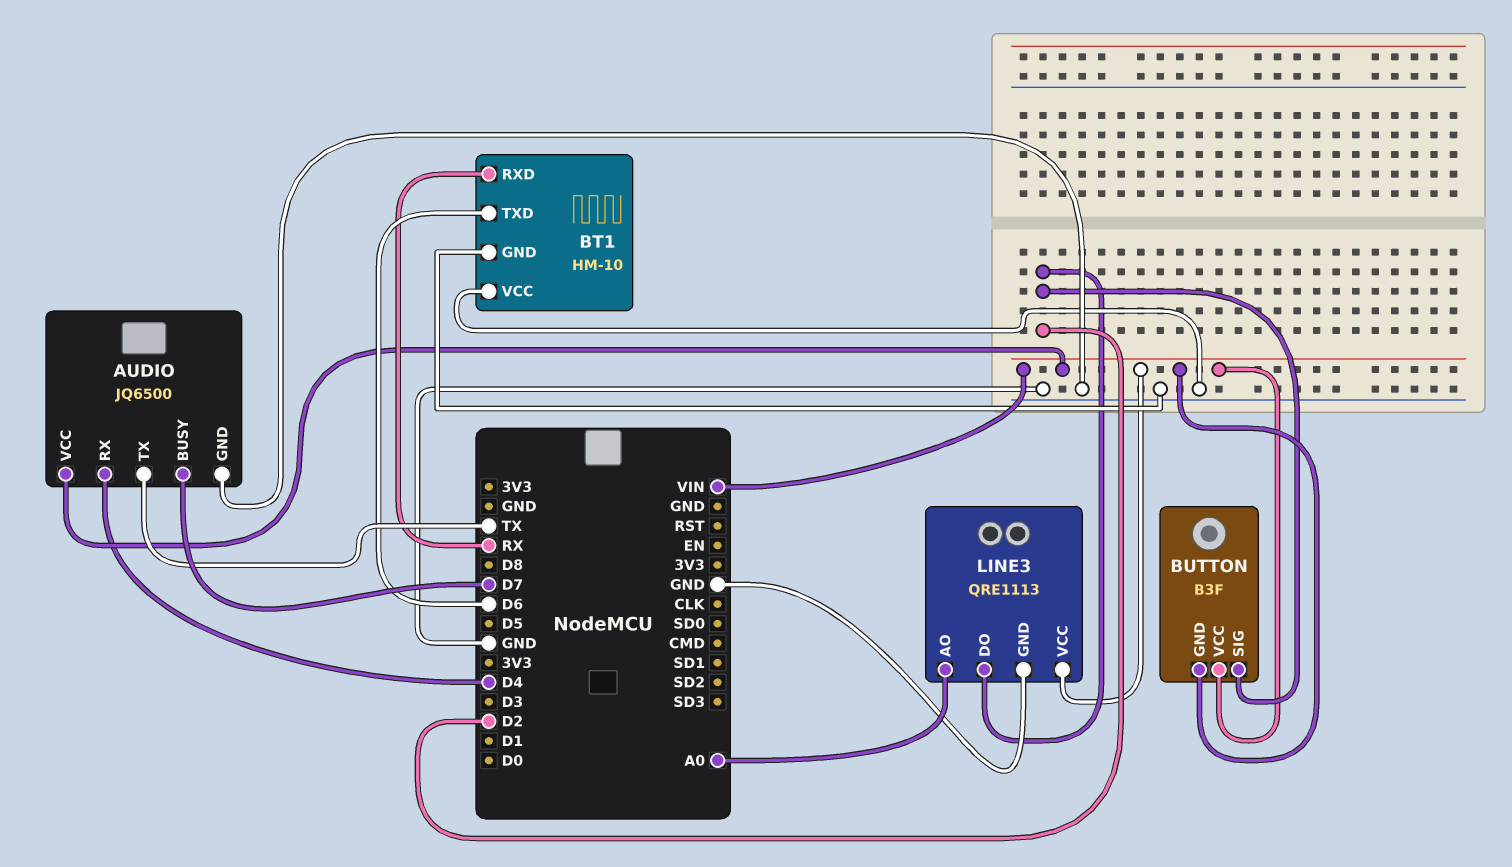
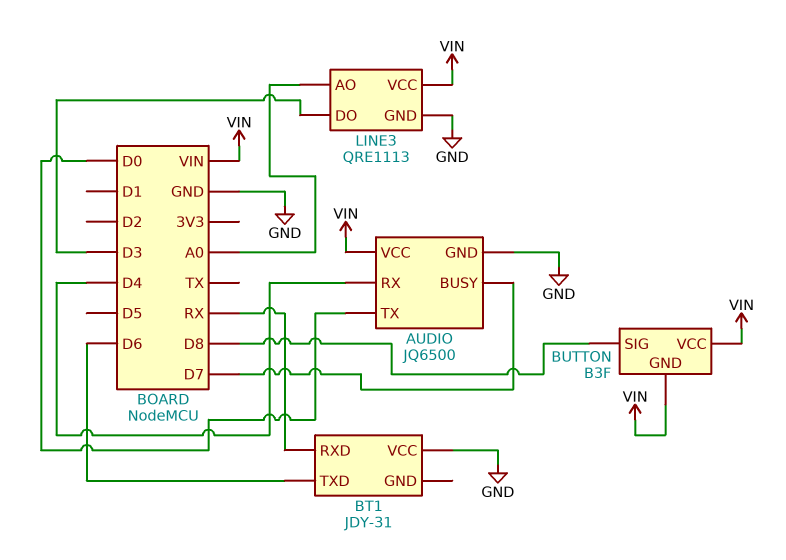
AUDIO pin TX: TX -> D0
BT1: HM-10 -> JDY-31
BT1 pin GND: GND -> none
BUTTON pin SIG: D2 -> D8
LINE3 pin DO: D2 -> D3

